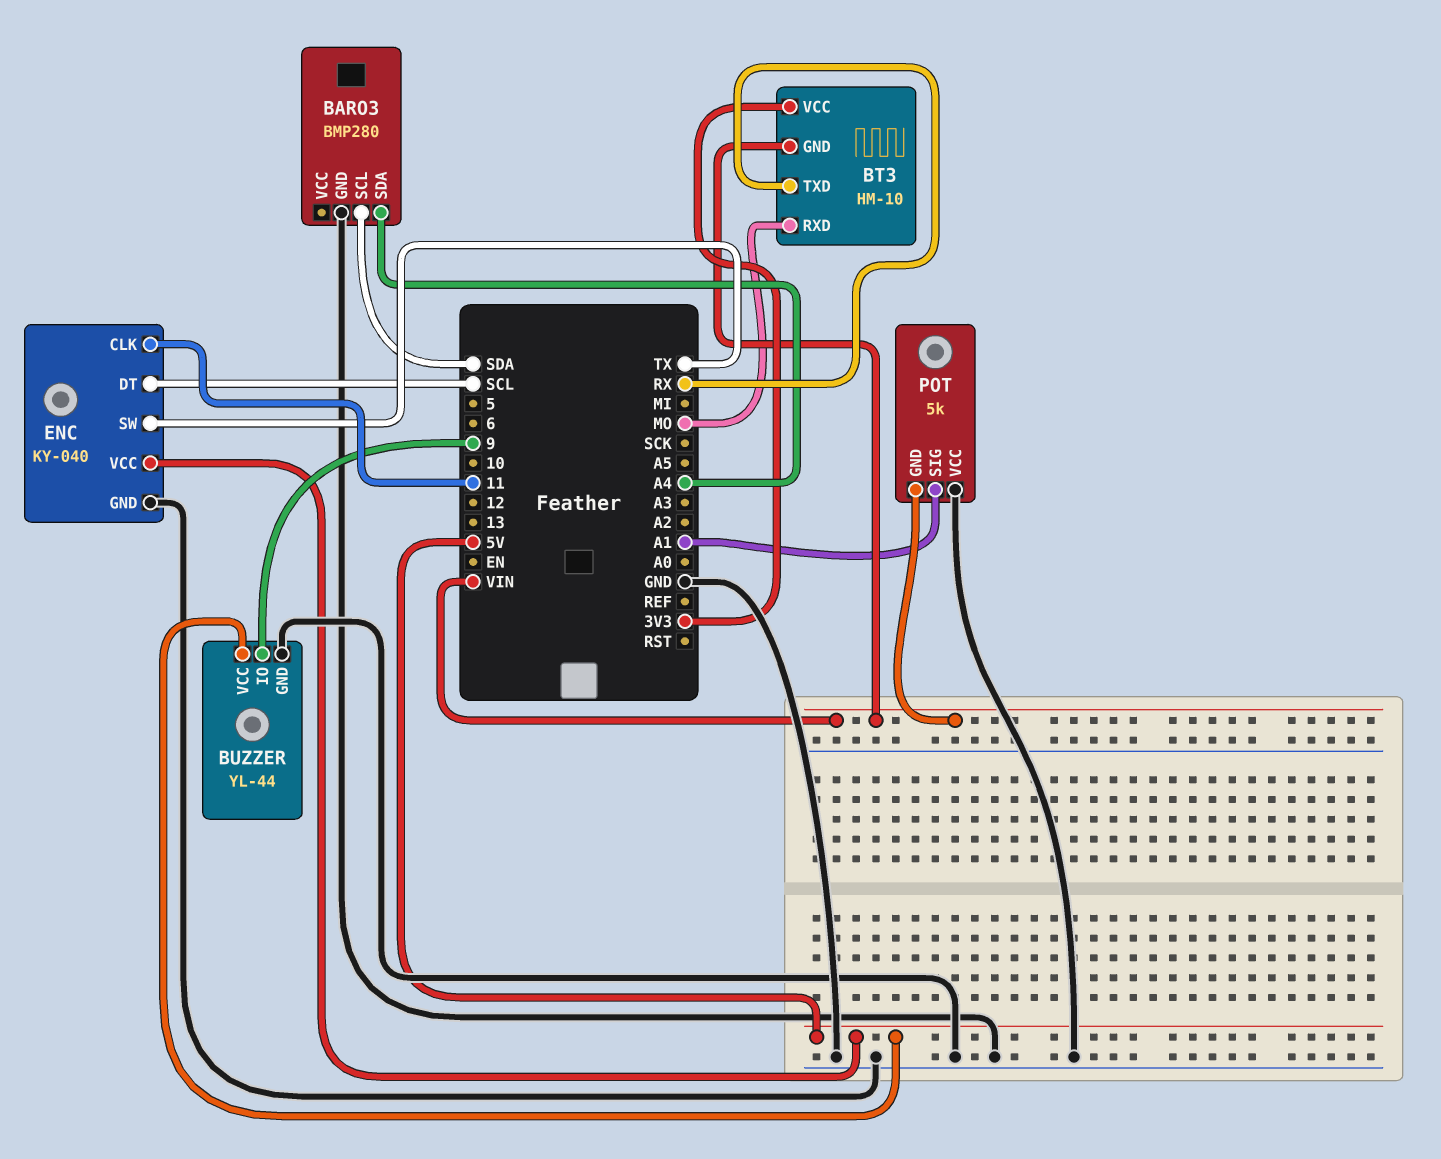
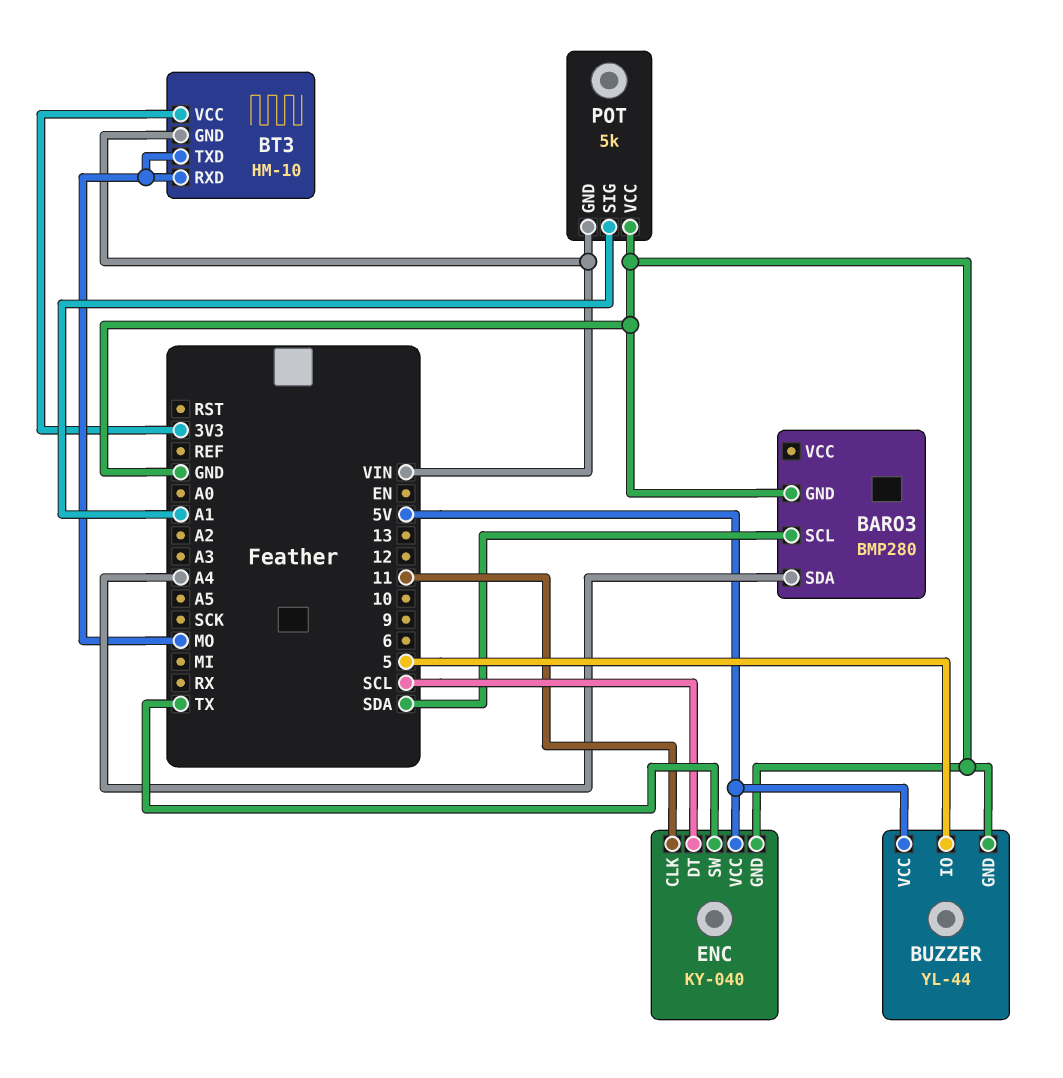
BT3 pin TXD: RX -> MO
BUZZER pin IO: 9 -> 5

